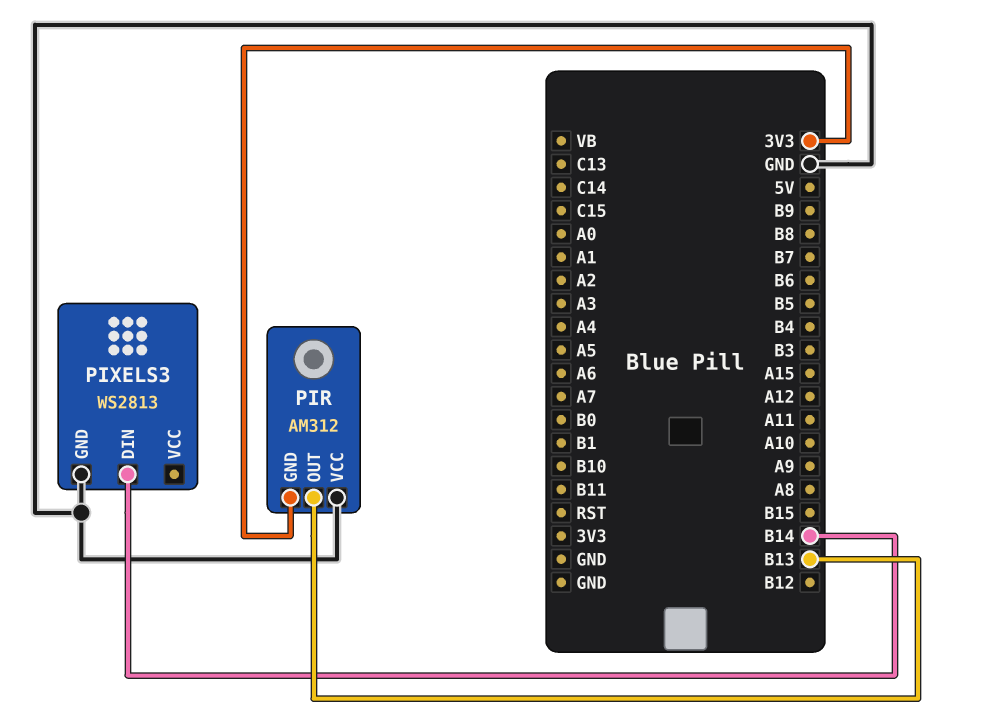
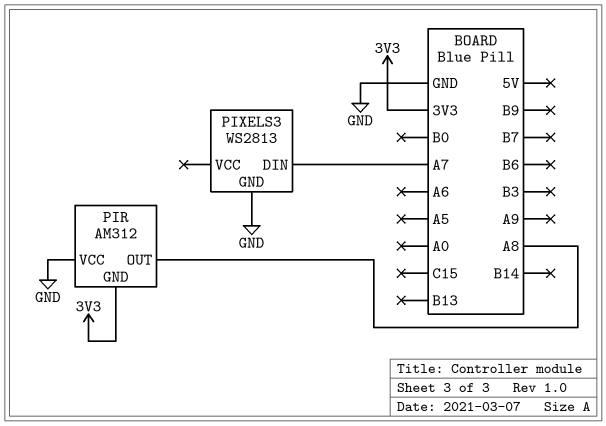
PIR pin OUT: B13 -> A8
PIXELS3 pin DIN: B14 -> A7

